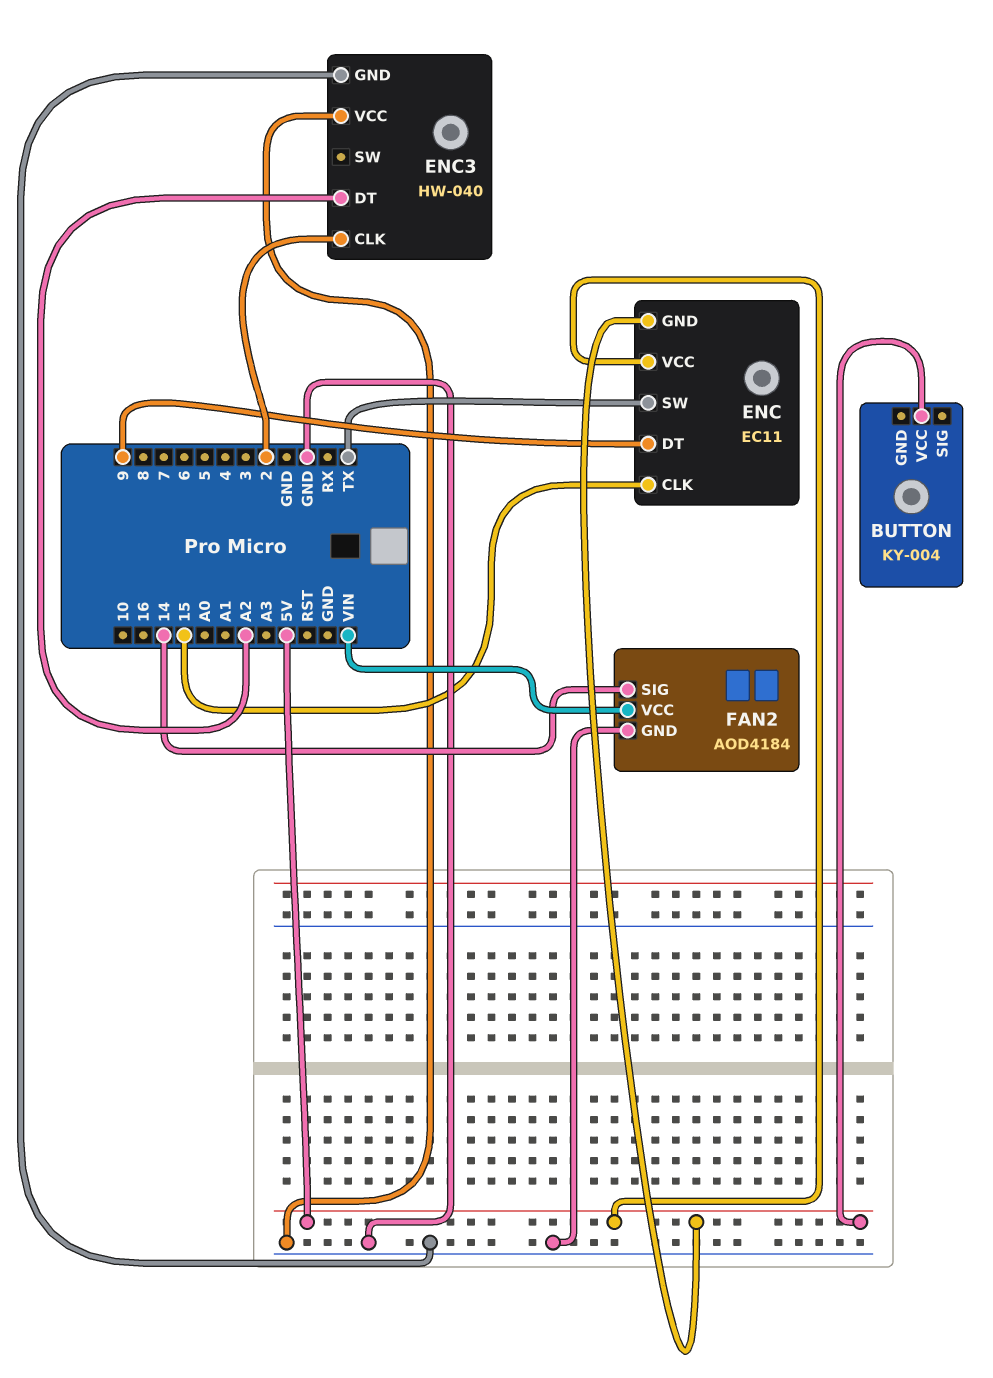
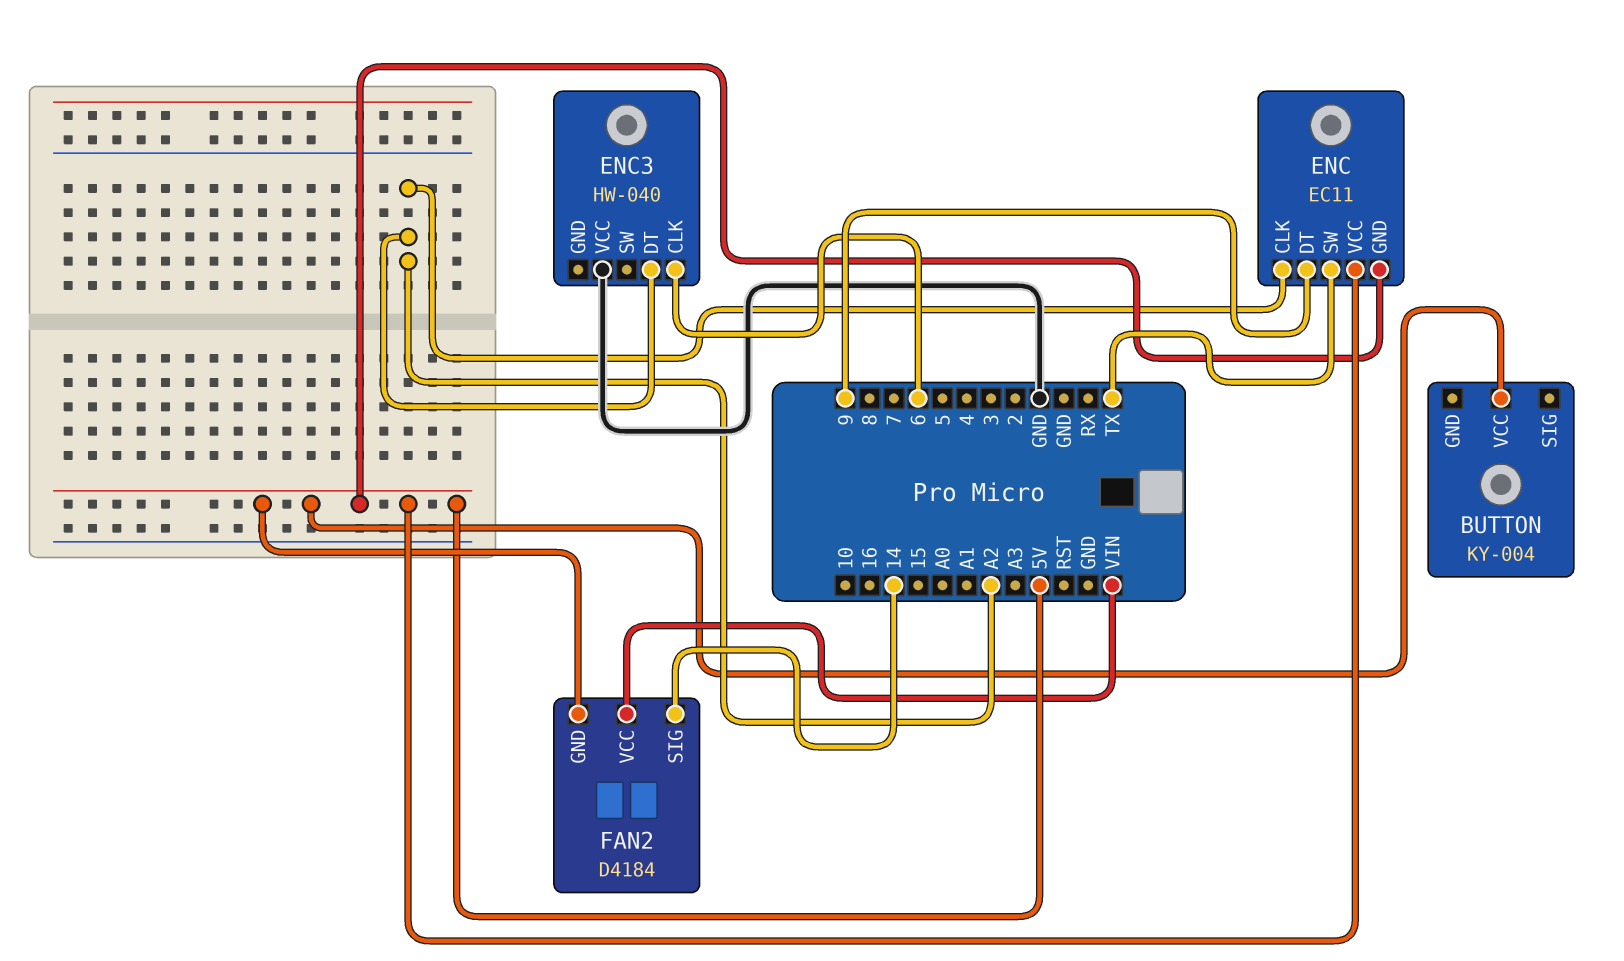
ENC pin CLK: 15 -> A2
ENC3 pin CLK: 2 -> 6
ENC3 pin GND: GND -> none
FAN2: AOD4184 -> D4184
FAN2 pin GND: GND -> 5V

